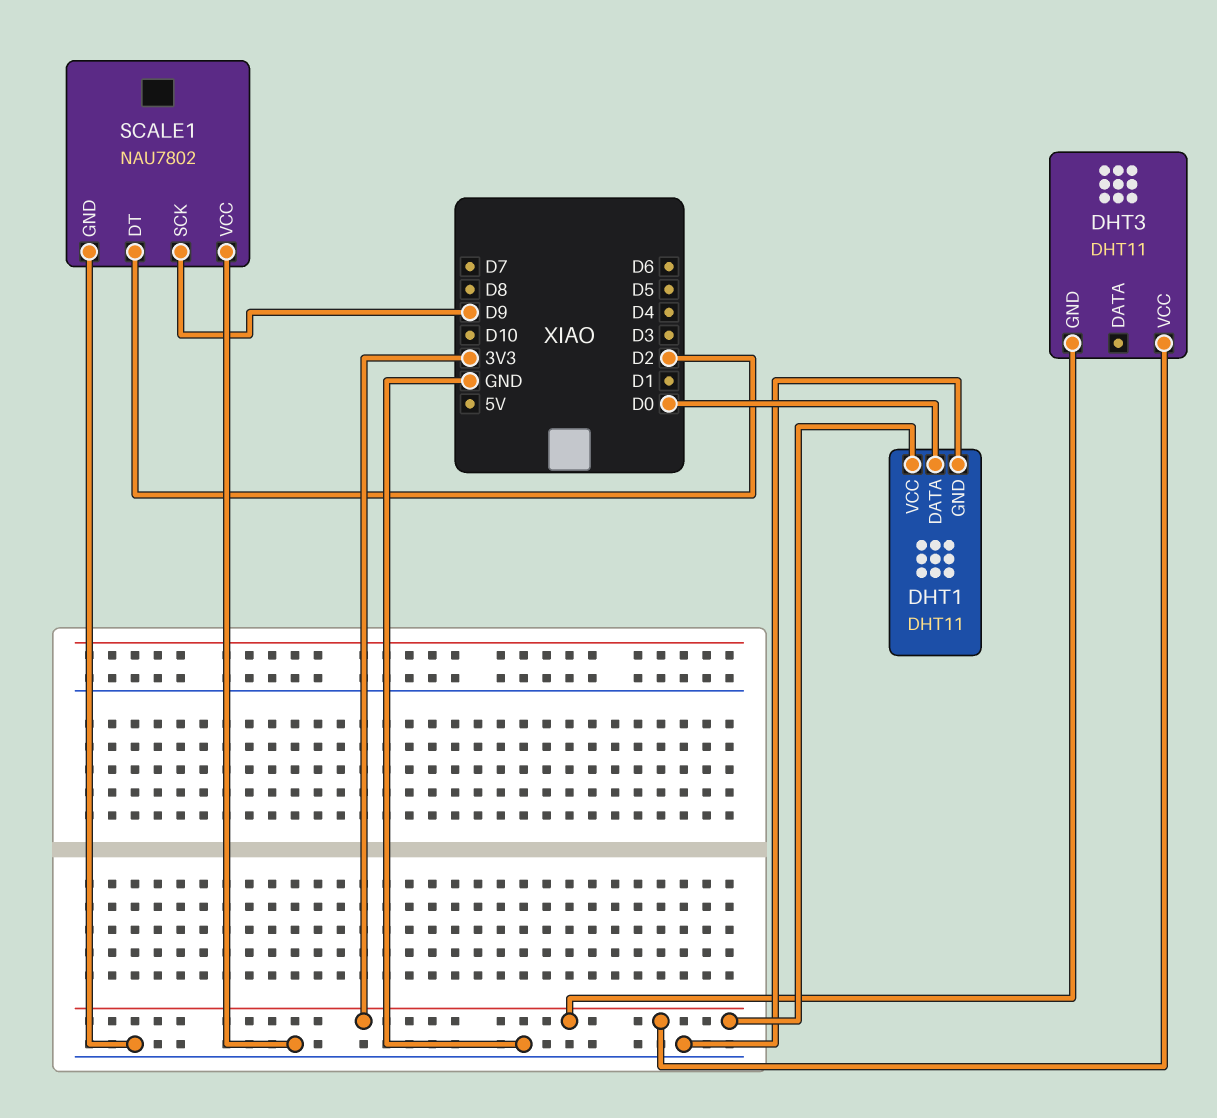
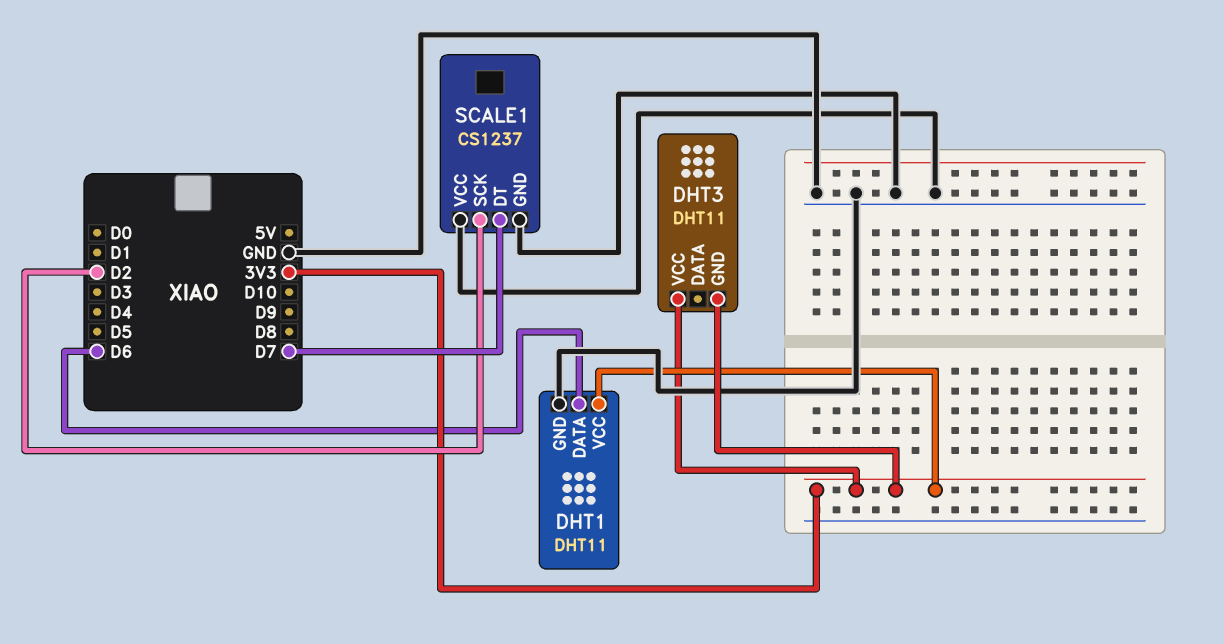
DHT1 pin DATA: D0 -> D6
SCALE1: NAU7802 -> CS1237
SCALE1 pin DT: D2 -> D7
SCALE1 pin SCK: D9 -> D2

